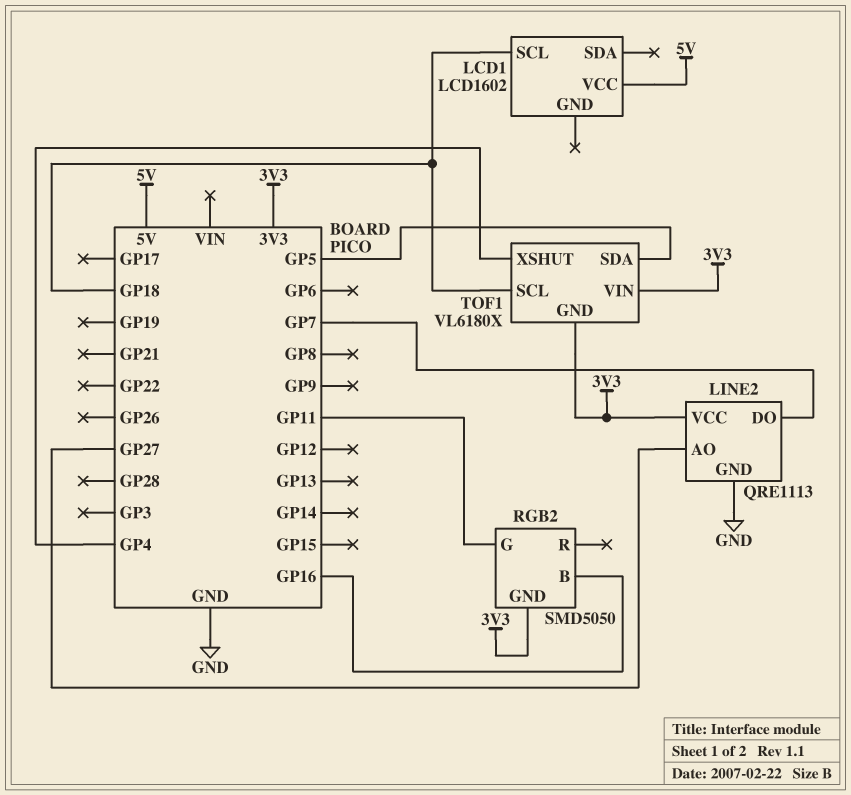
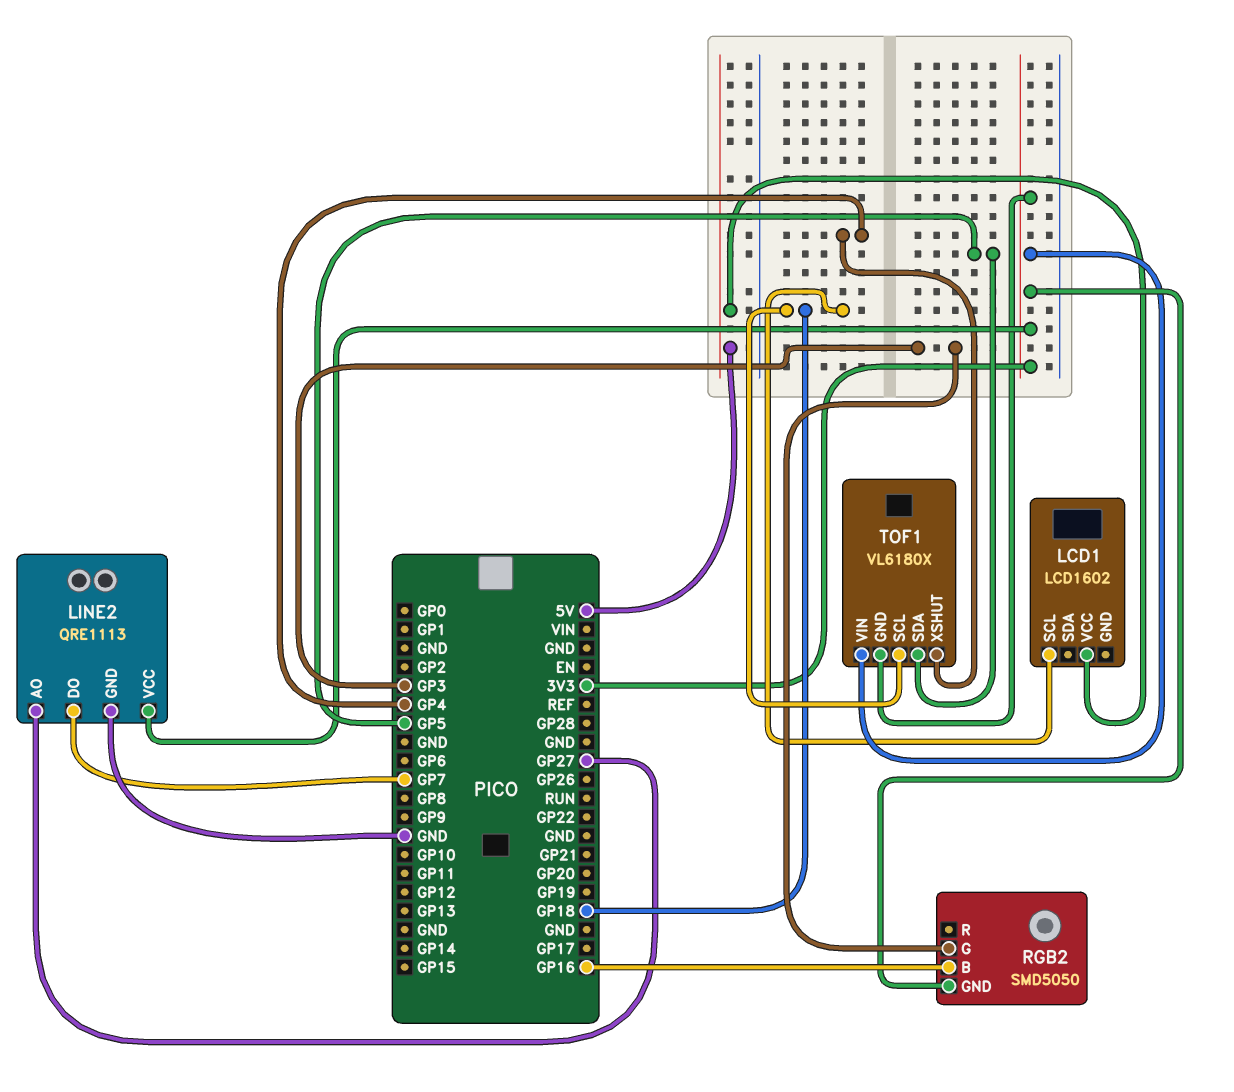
RGB2 pin G: GP11 -> GP3

